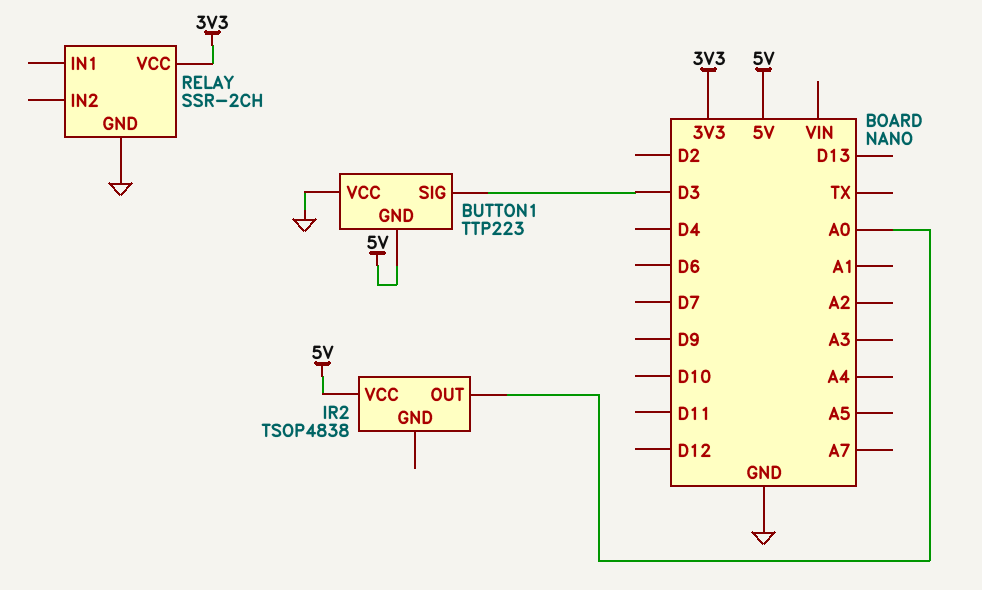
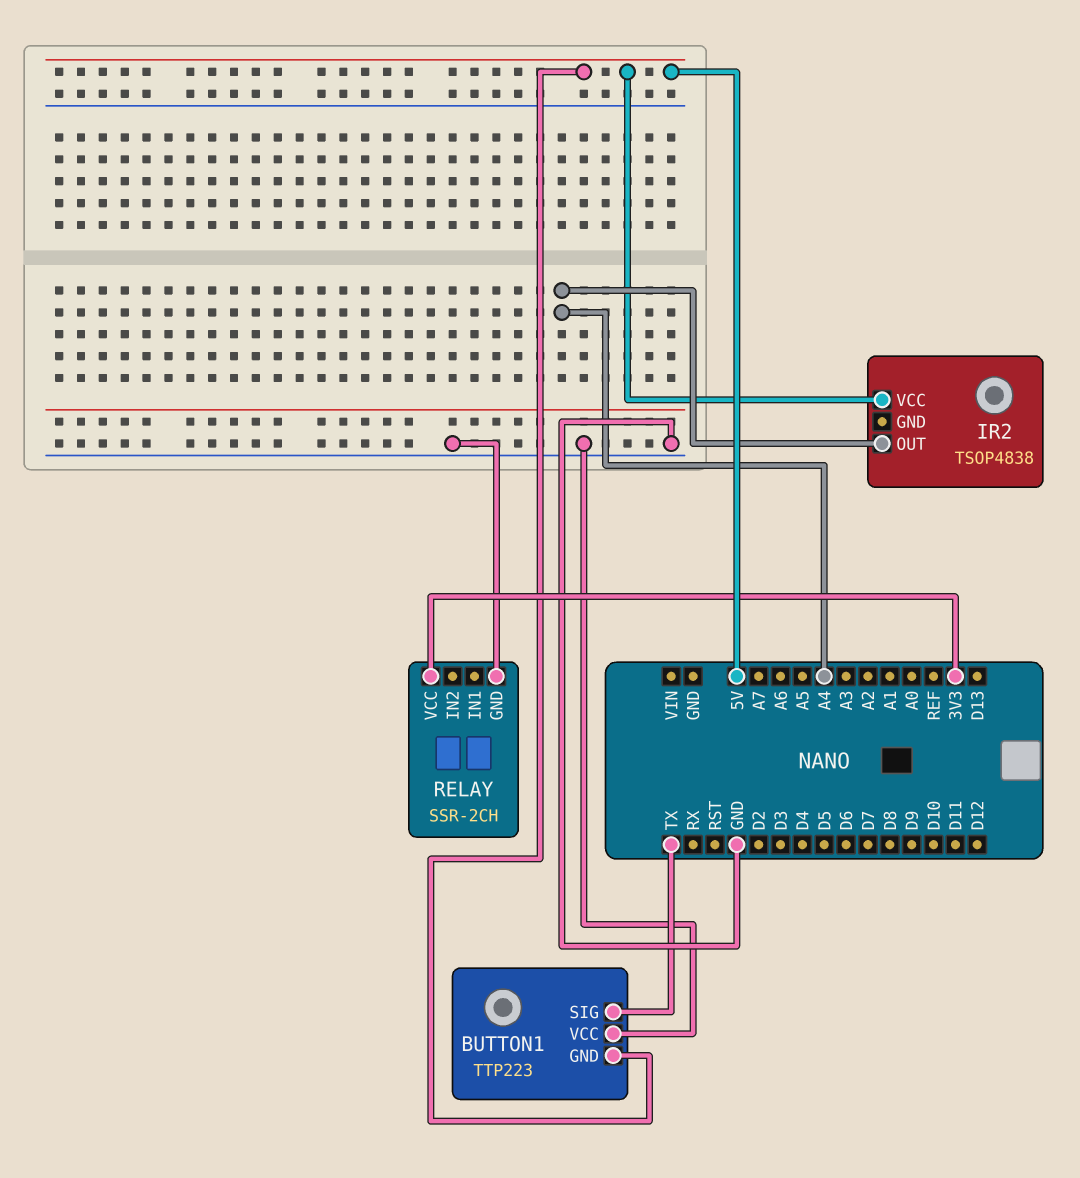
BUTTON1 pin SIG: D3 -> TX
IR2 pin OUT: A0 -> A4

